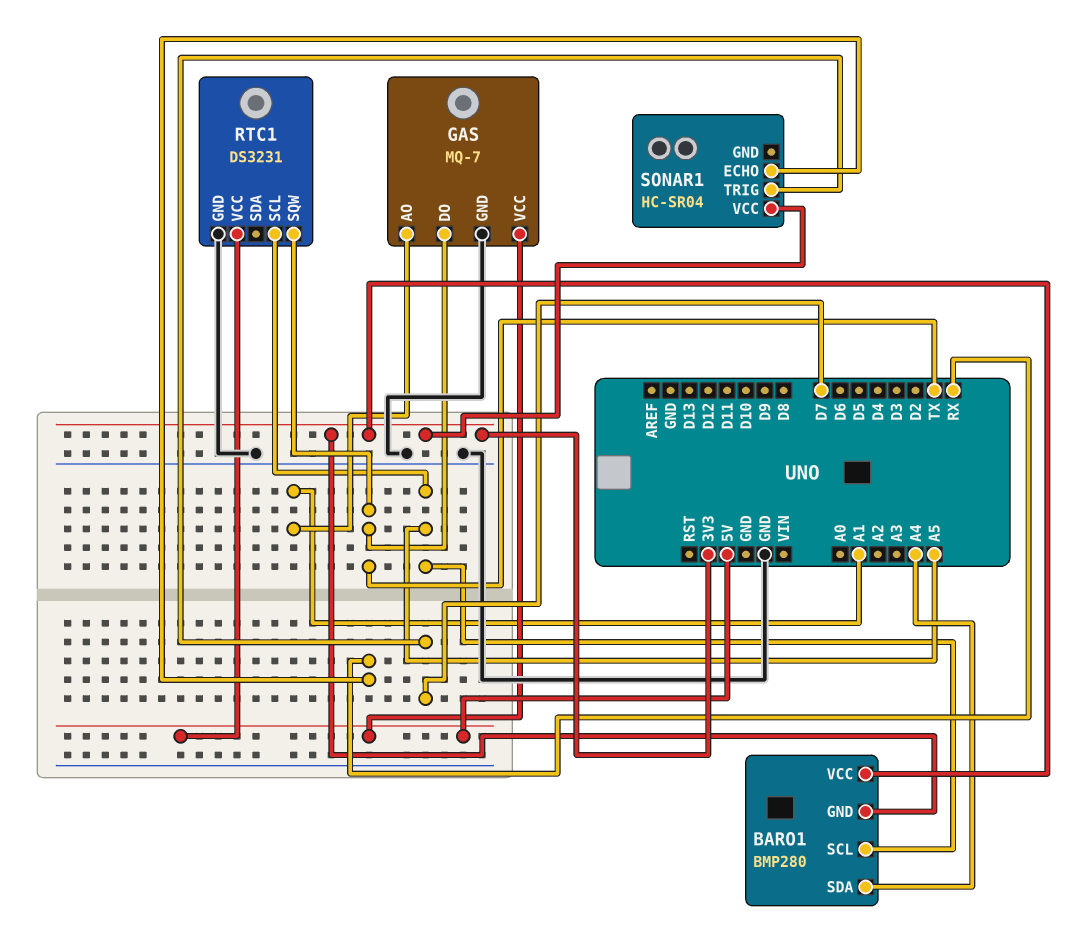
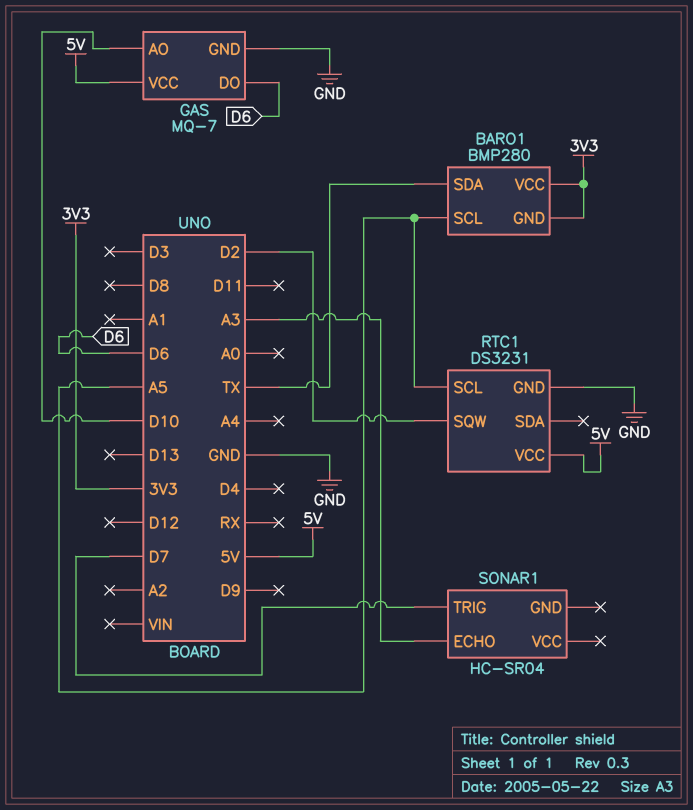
BARO1 pin SDA: A4 -> TX
GAS pin AO: A1 -> D10
GAS pin DO: TX -> D6
RTC1 pin SQW: TX -> D2
SONAR1 pin ECHO: RX -> A3
SONAR1 pin VCC: 3V3 -> none

